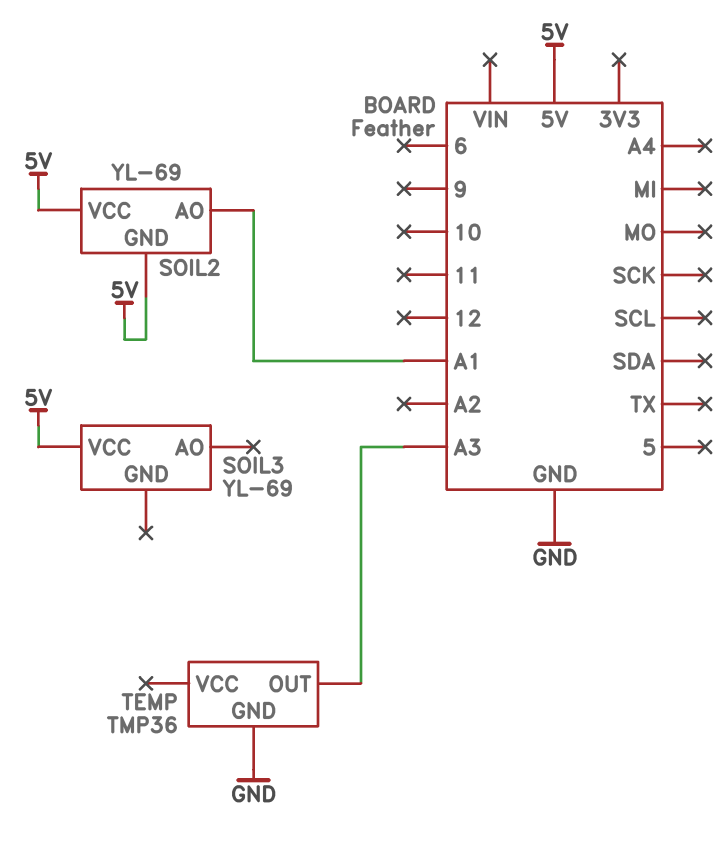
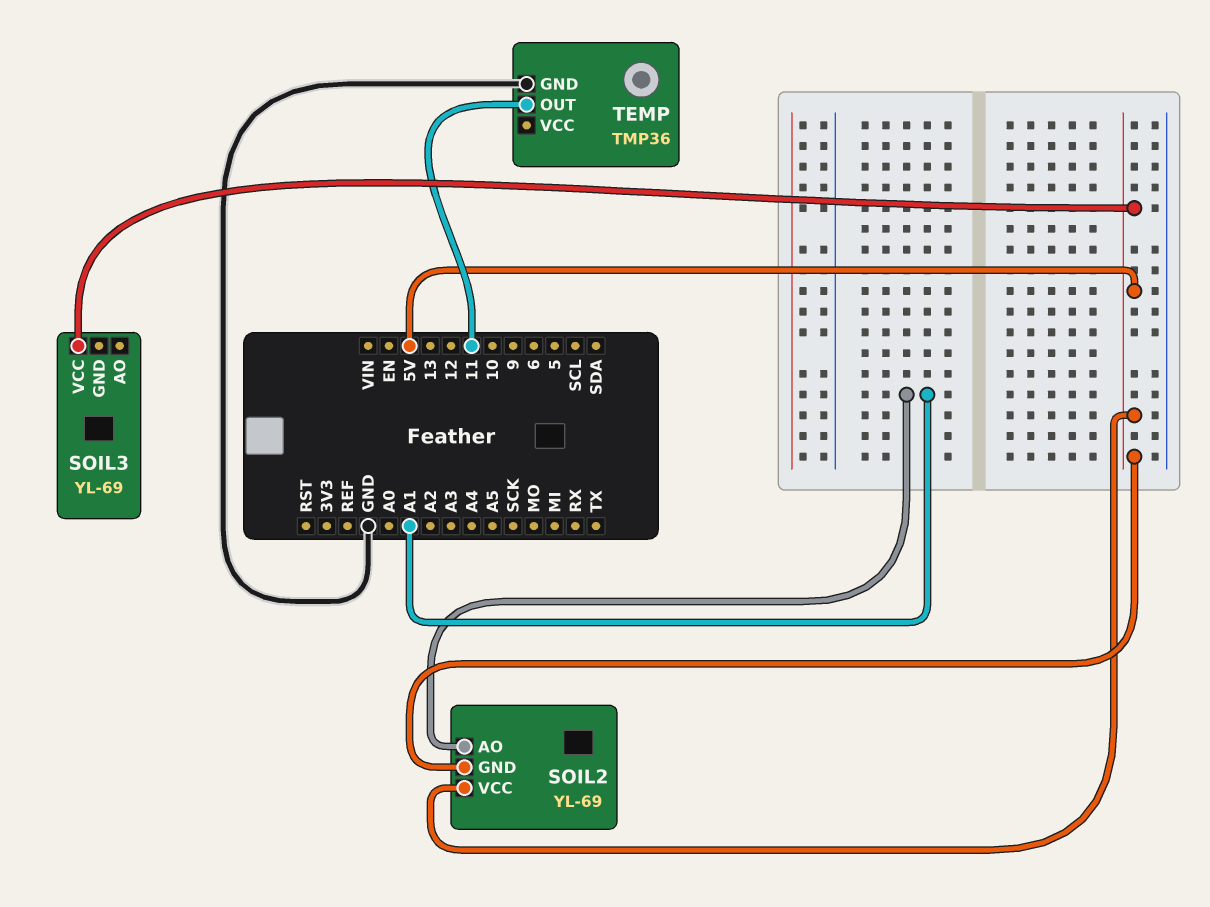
TEMP pin OUT: A3 -> 11

